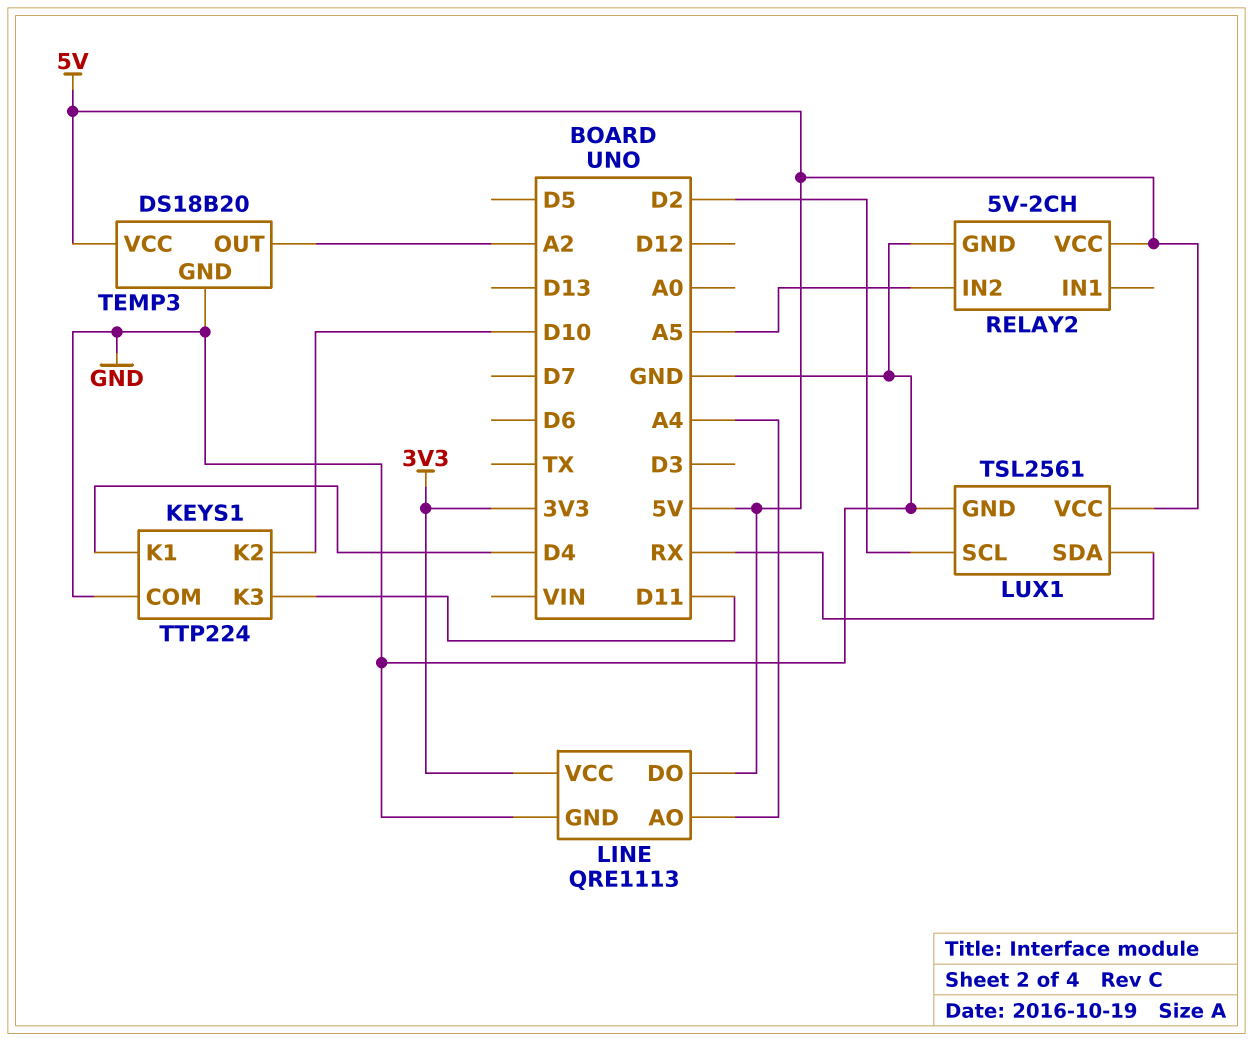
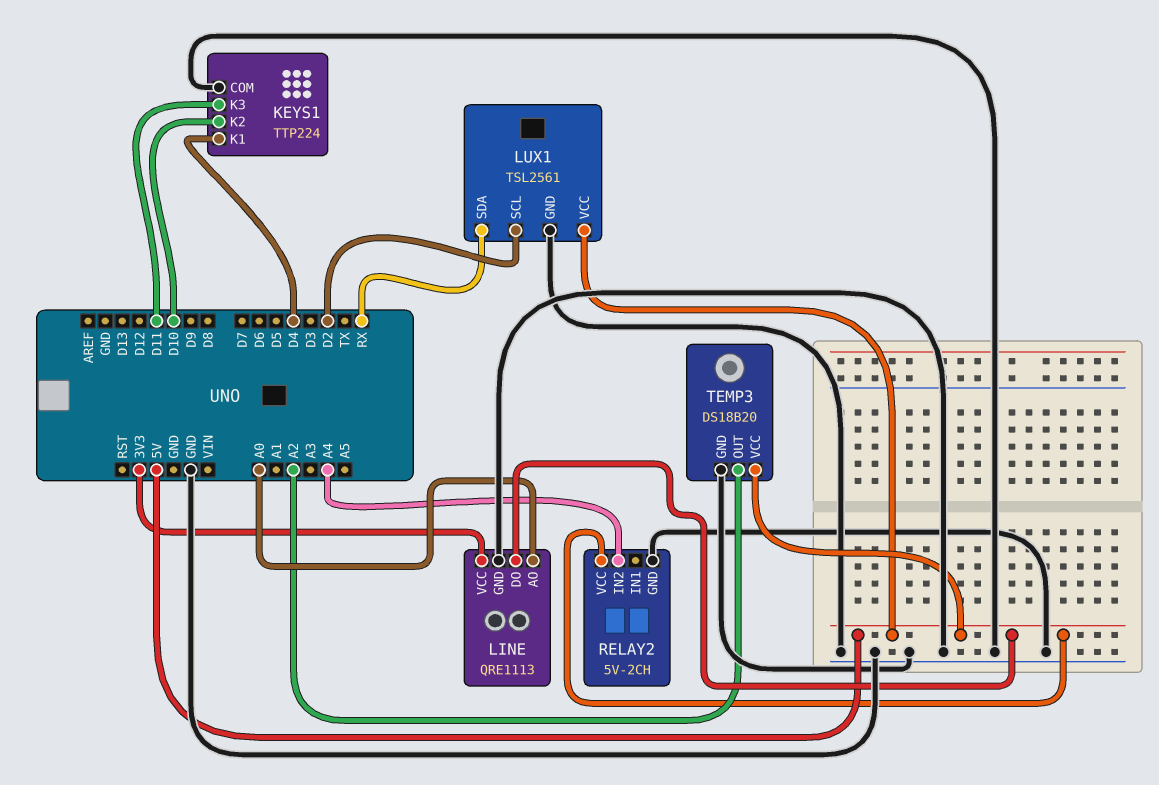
LINE pin AO: A4 -> A0
RELAY2 pin IN2: A5 -> A4

